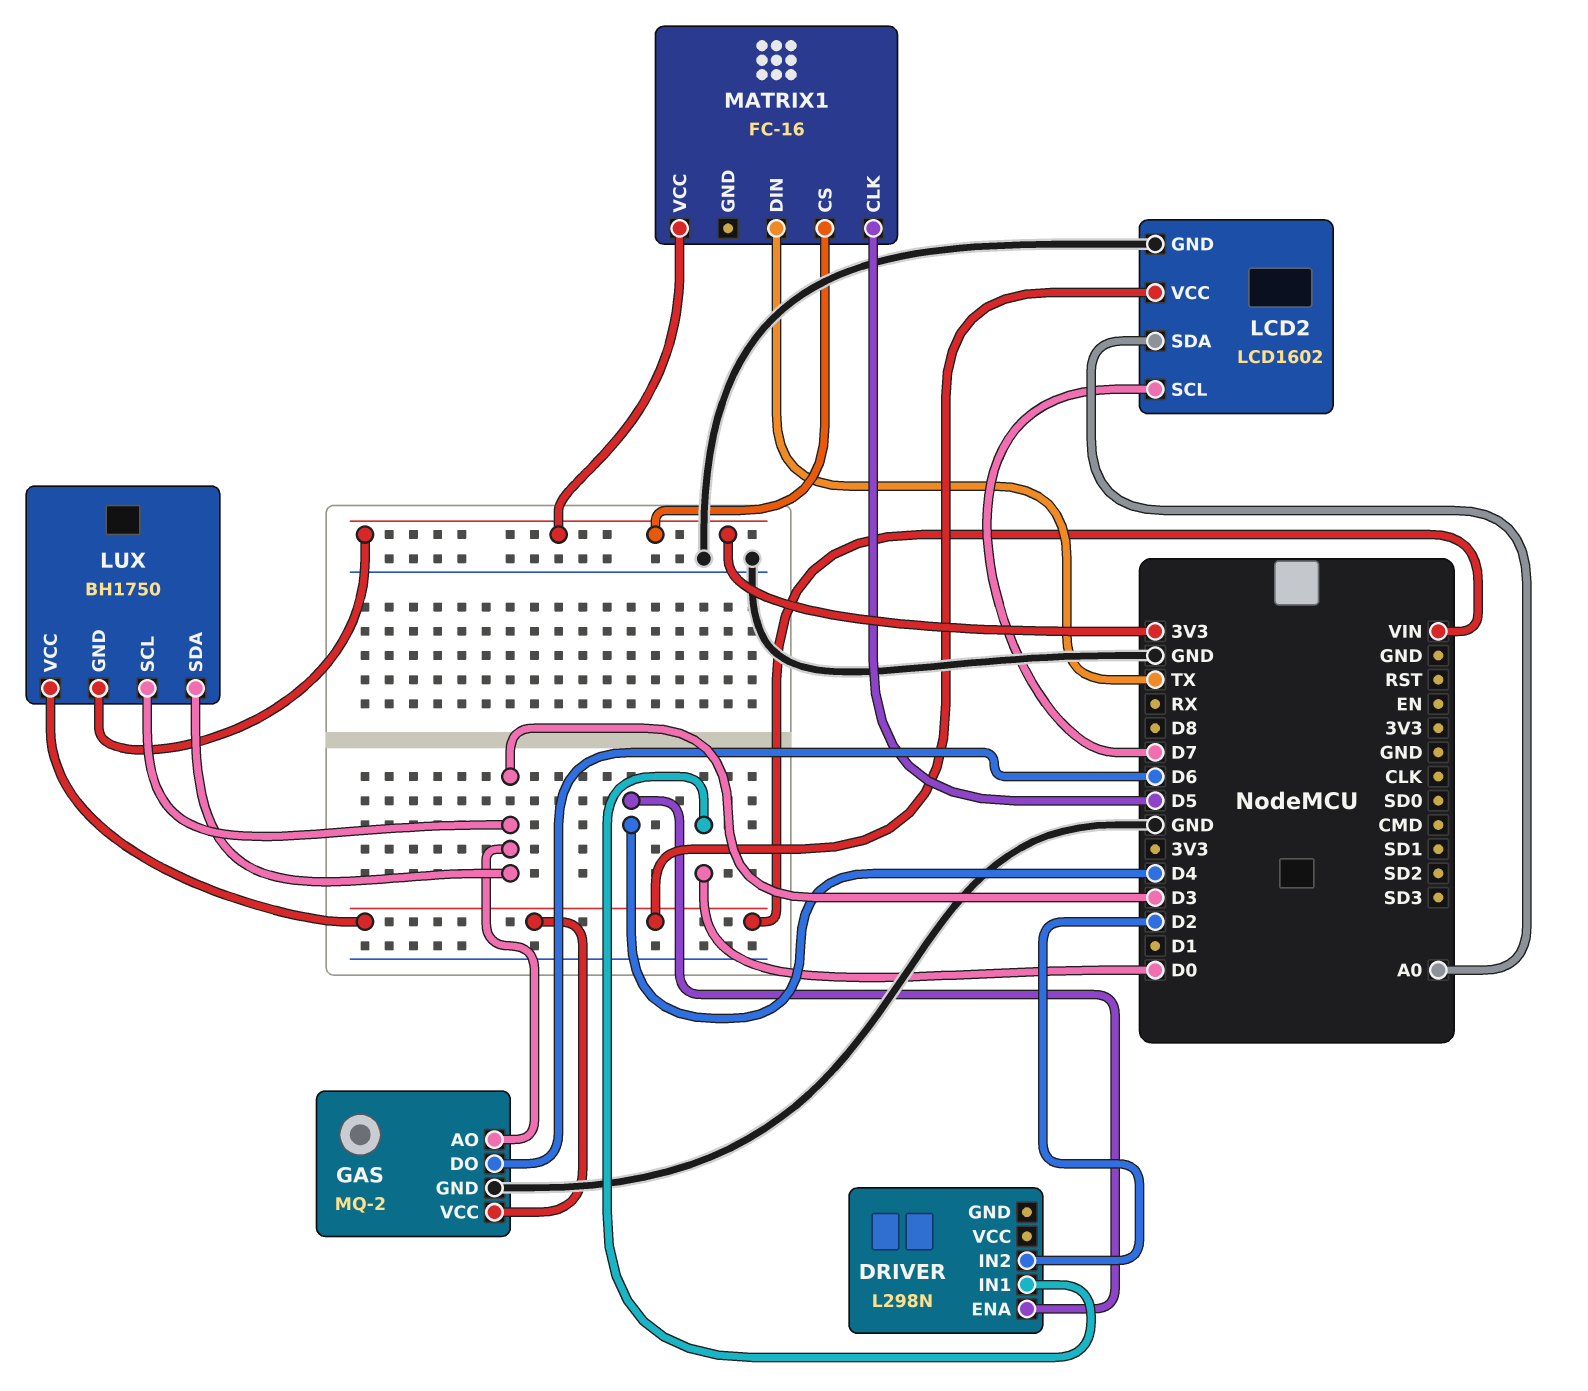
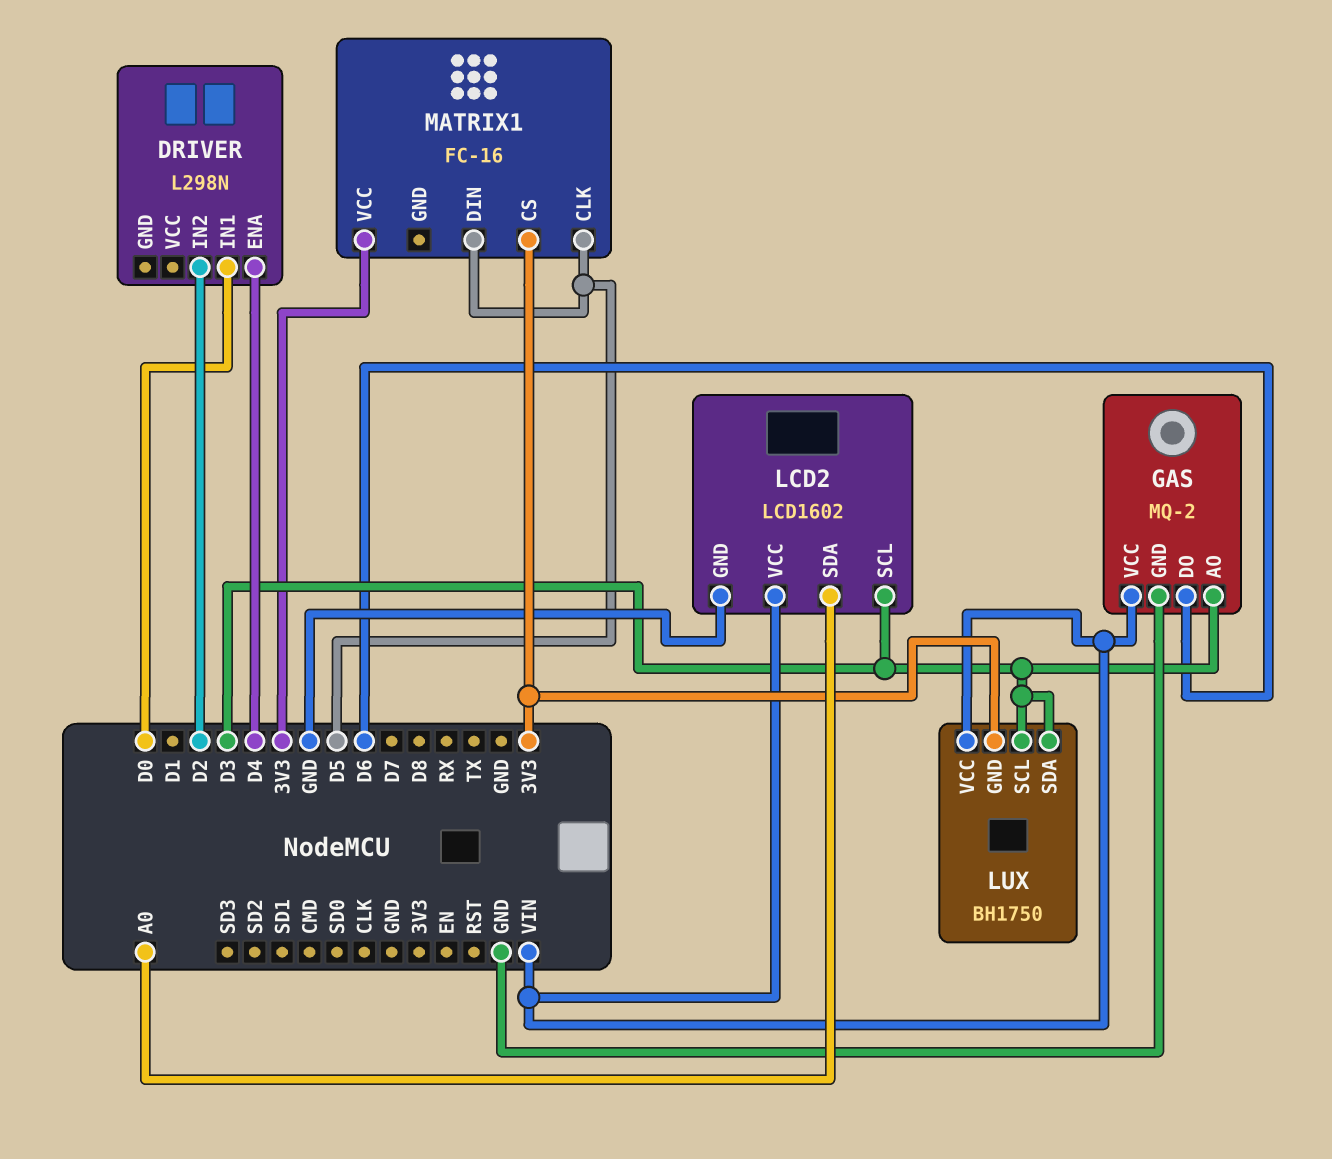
LCD2 pin SCL: D7 -> D3
MATRIX1 pin DIN: TX -> D5

